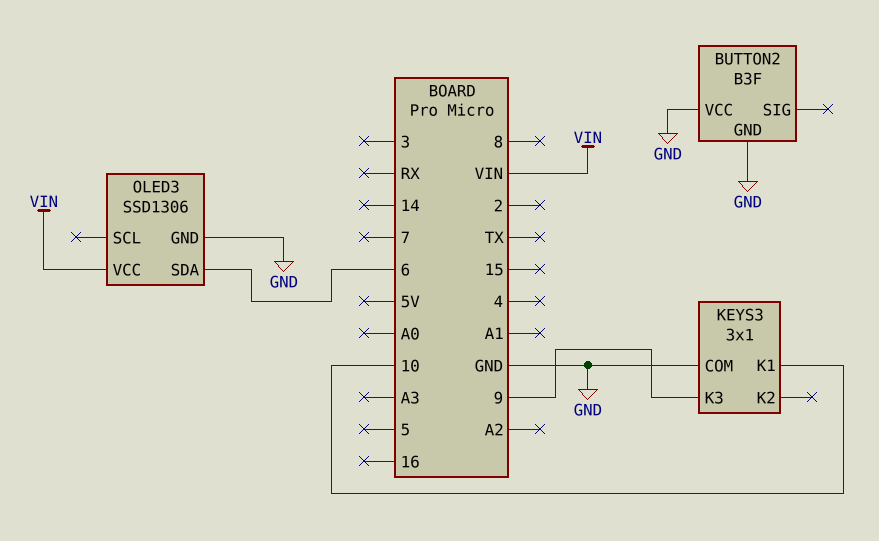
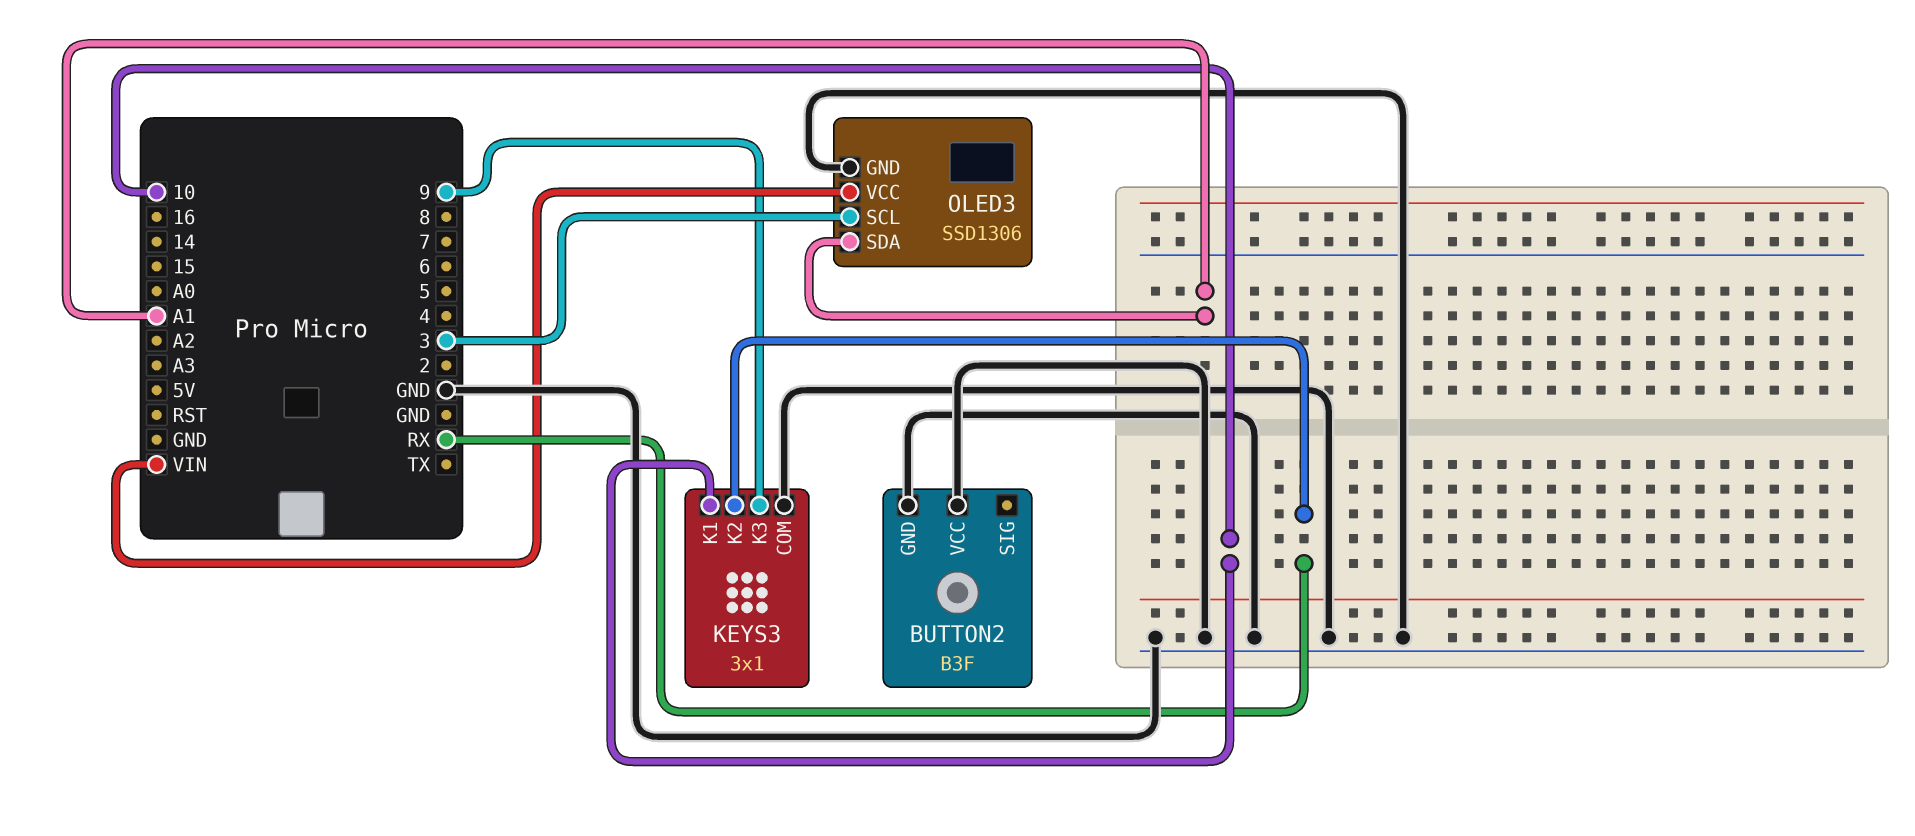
KEYS3 pin K2: none -> RX
OLED3 pin SCL: none -> 3
OLED3 pin SDA: 6 -> A1

